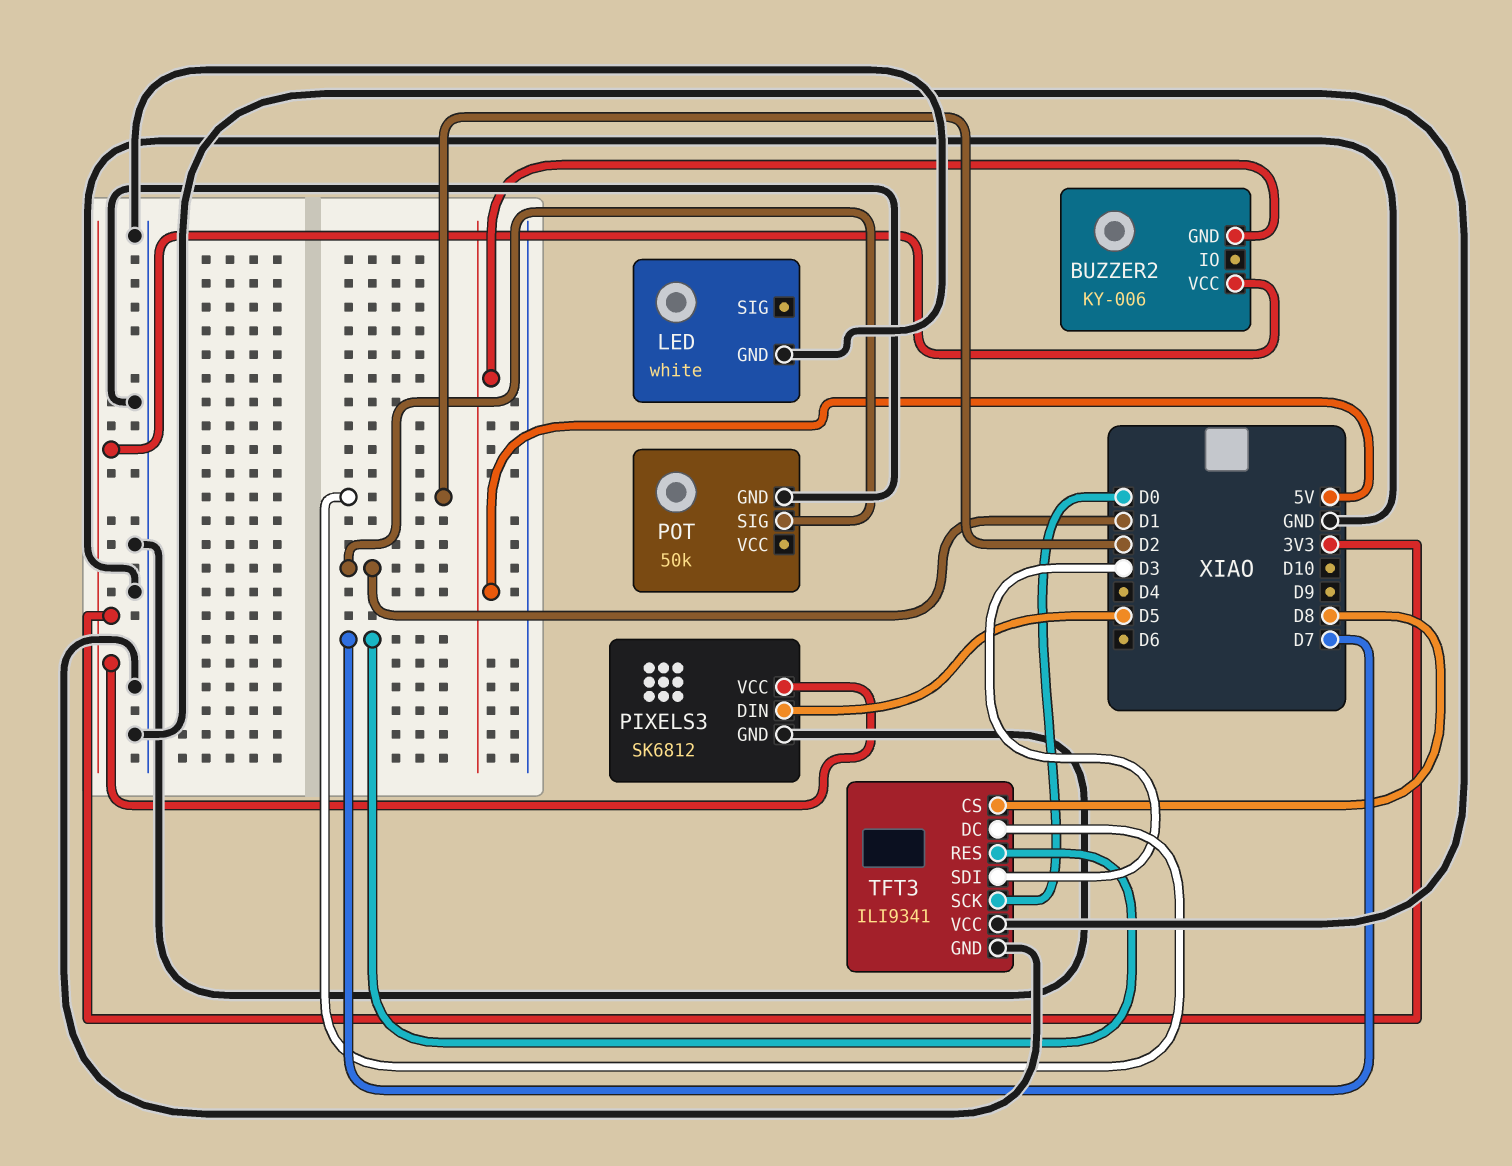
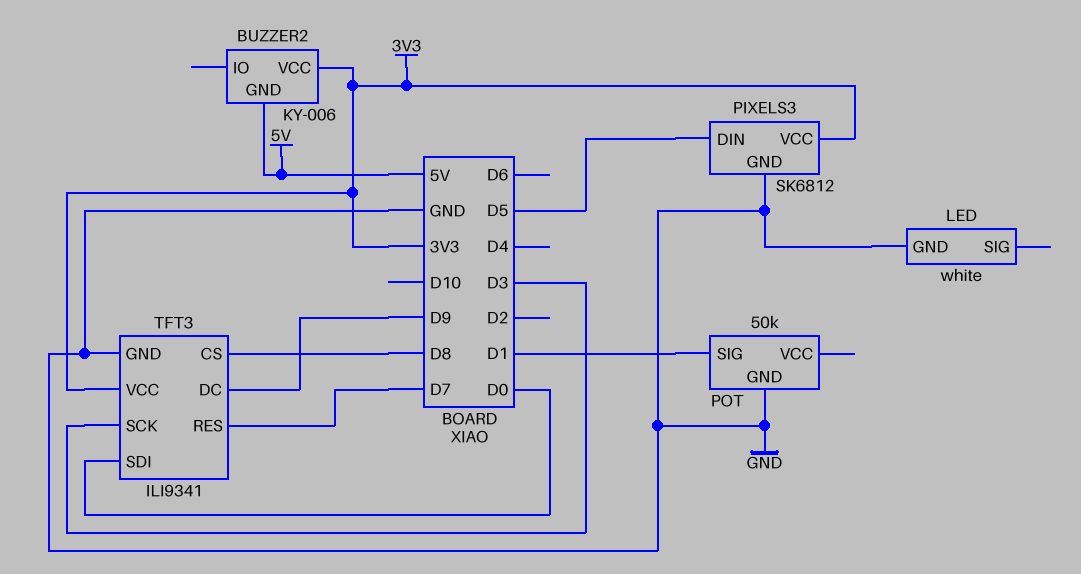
TFT3 pin DC: D2 -> D9
TFT3 pin SCK: D0 -> D3
TFT3 pin SDI: D3 -> D0
TFT3 pin VCC: GND -> 3V3

